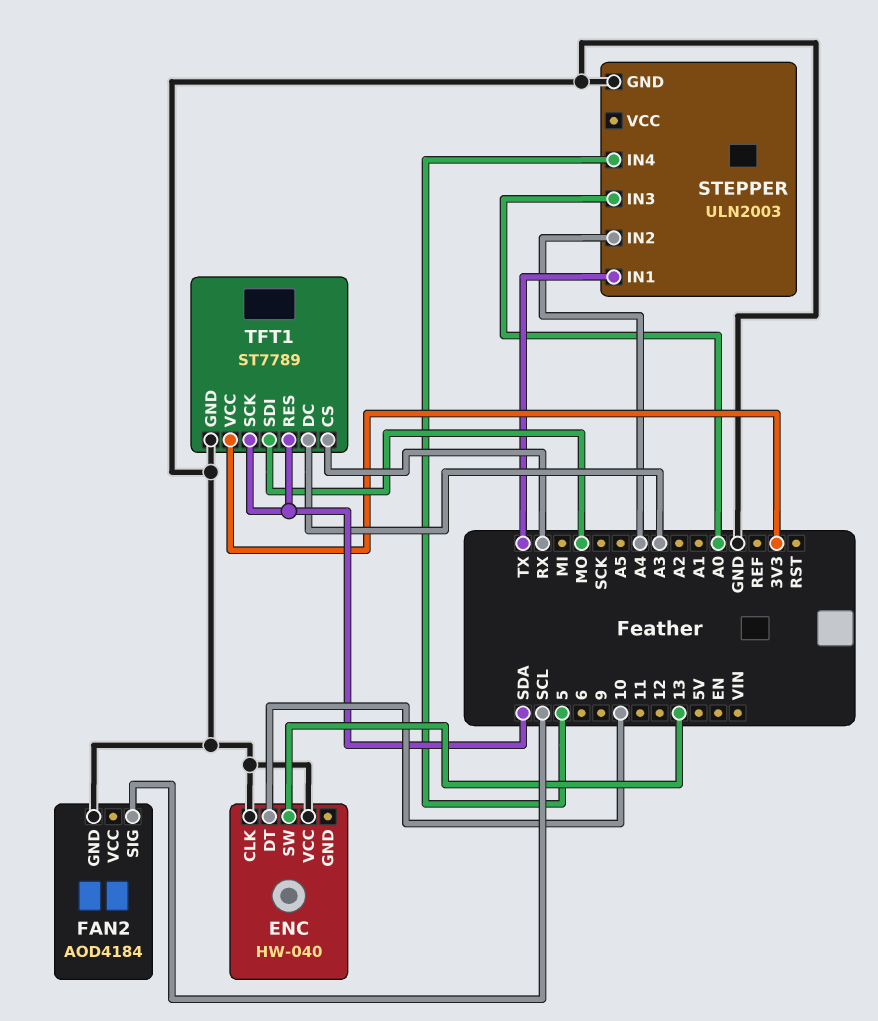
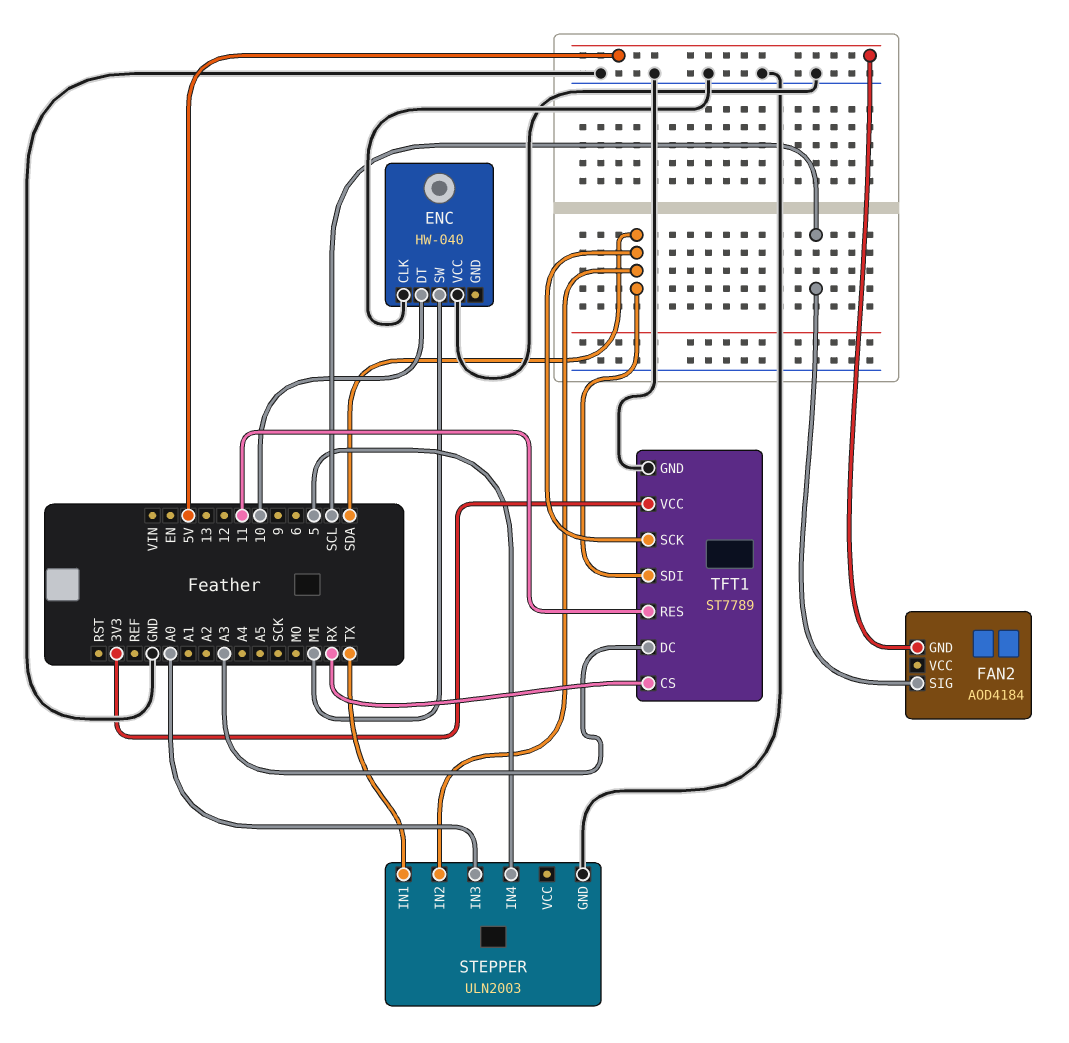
ENC pin SW: 13 -> MI
FAN2 pin GND: GND -> 5V
STEPPER pin IN2: A4 -> SDA
TFT1 pin RES: SDA -> 11
TFT1 pin SDI: MO -> SDA

